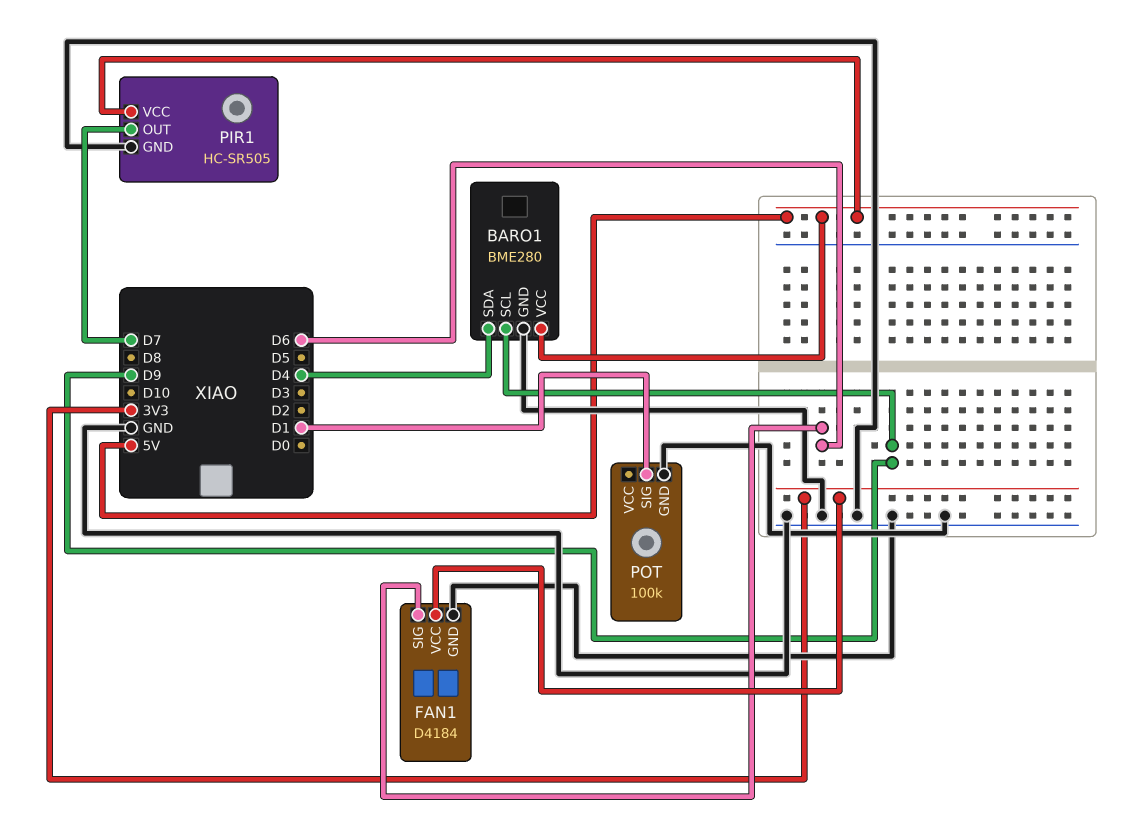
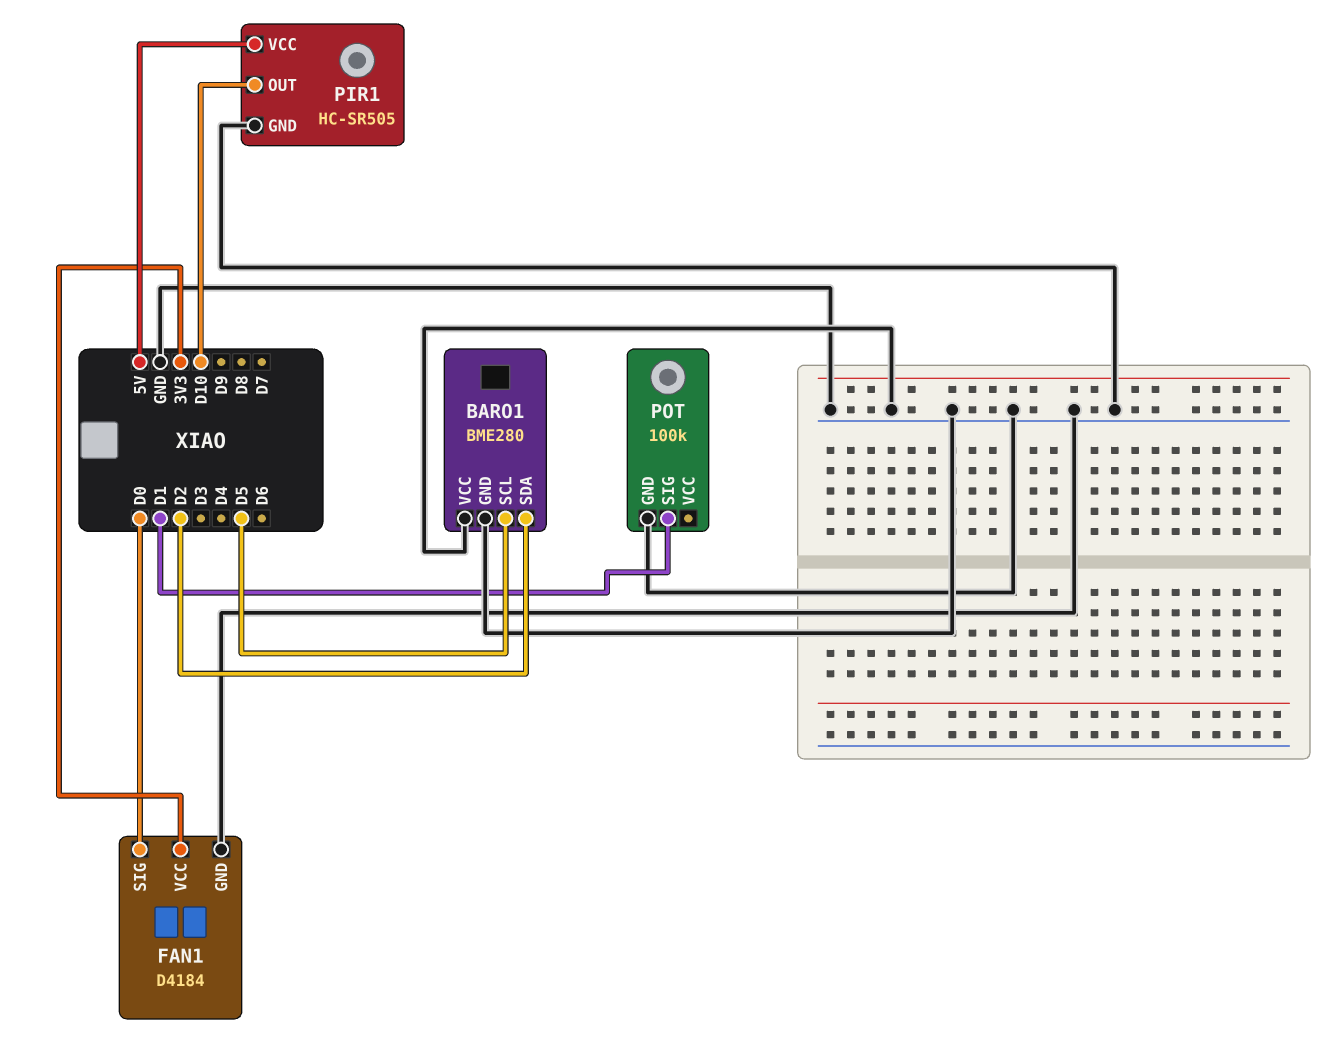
BARO1 pin SCL: D9 -> D5
BARO1 pin SDA: D4 -> D2
BARO1 pin VCC: 5V -> GND
FAN1 pin SIG: D6 -> D0
PIR1 pin OUT: D7 -> D10

